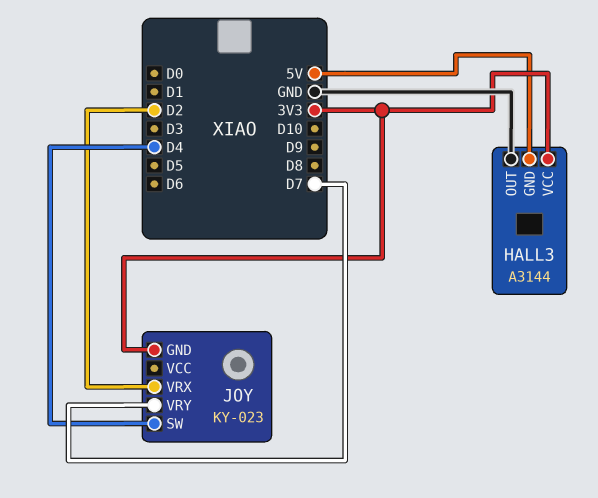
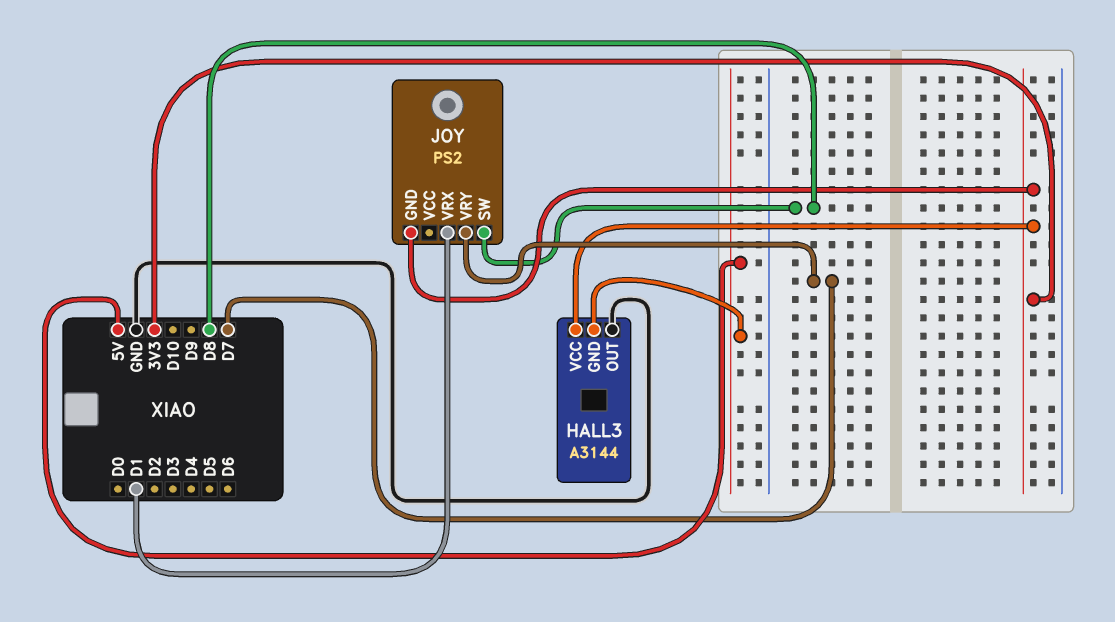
JOY: KY-023 -> PS2
JOY pin SW: D4 -> D8
JOY pin VRX: D2 -> D1

